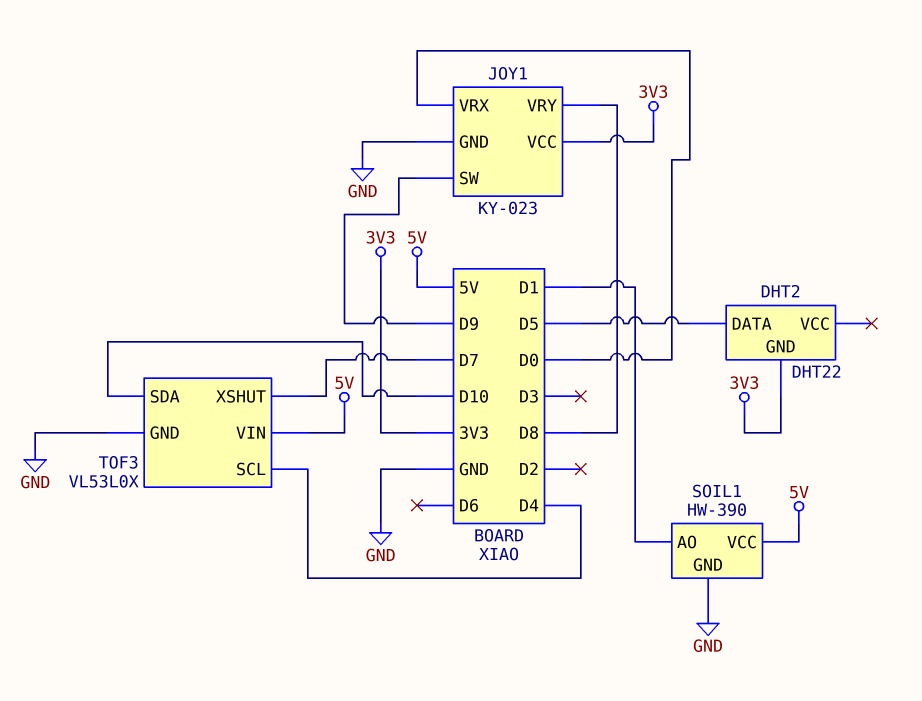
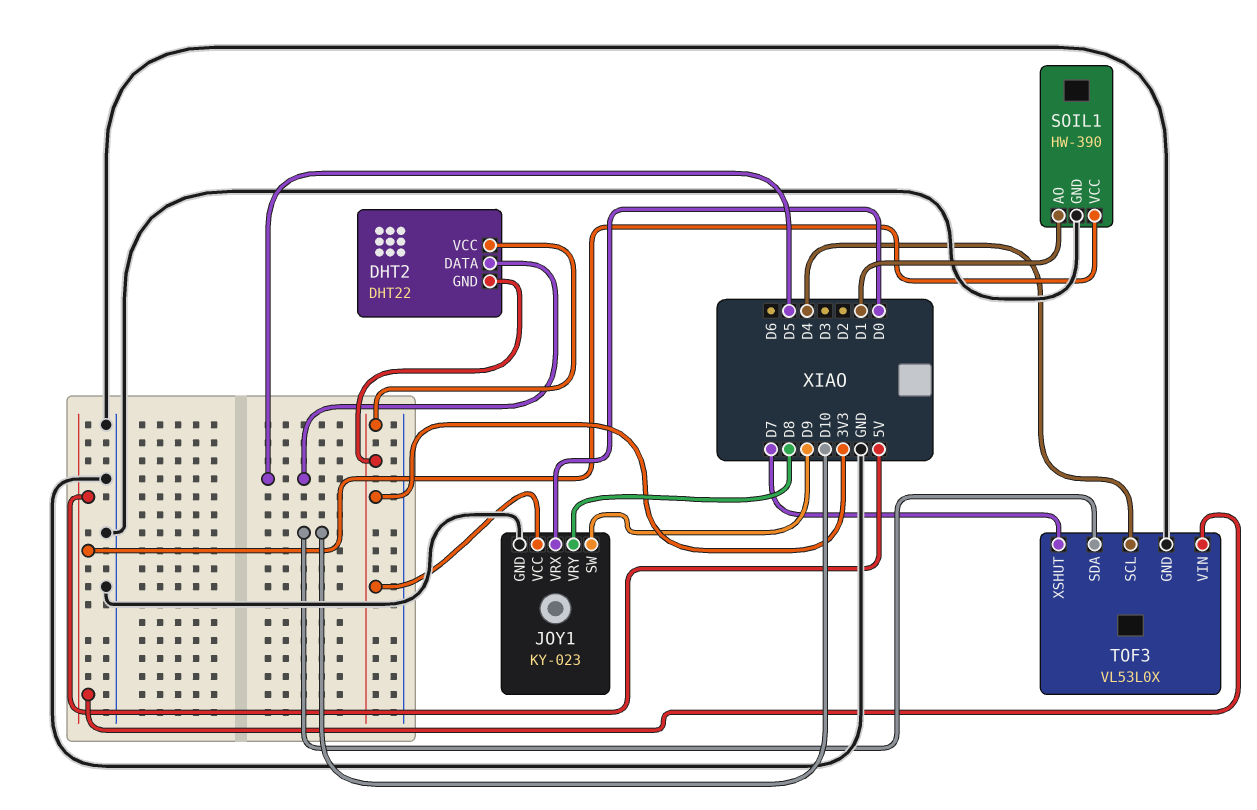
DHT2 pin VCC: none -> 3V3

